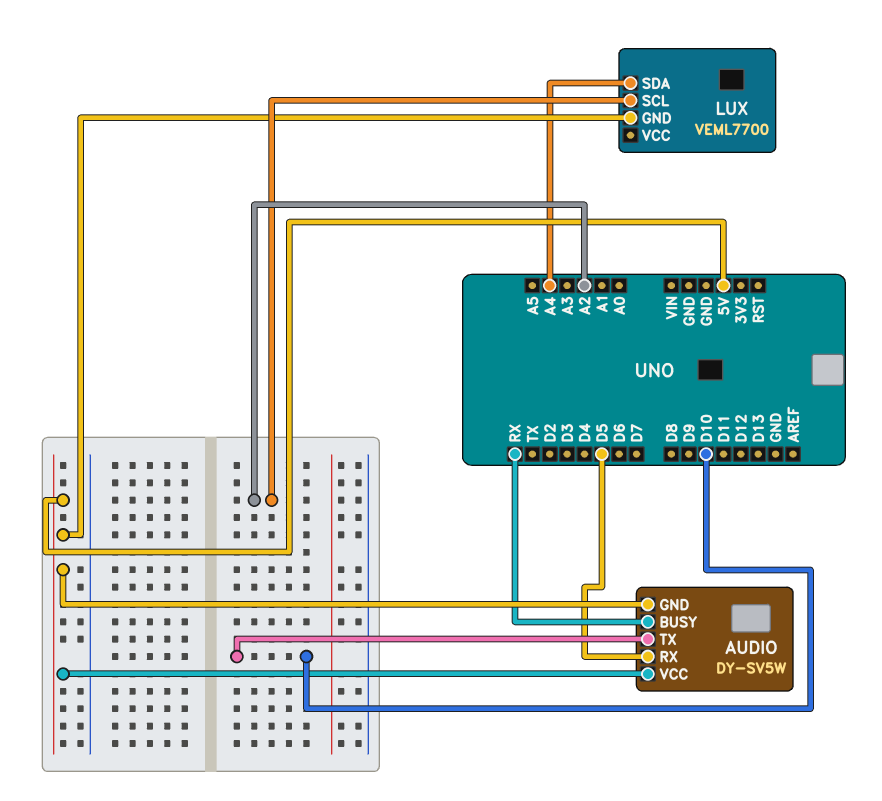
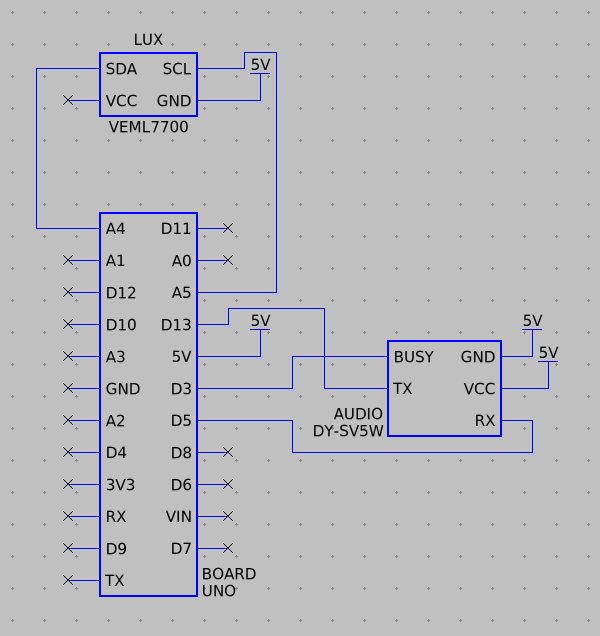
AUDIO pin BUSY: RX -> D3
AUDIO pin TX: D10 -> D13
LUX pin SCL: A2 -> A5

